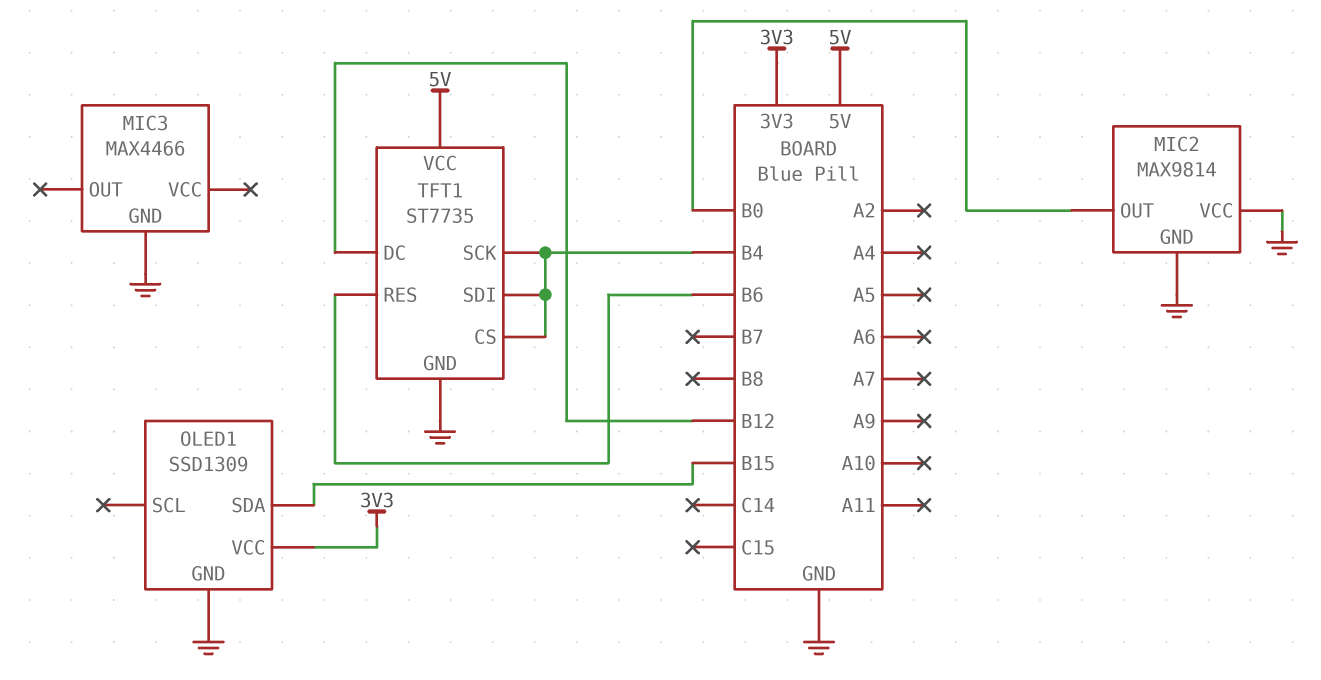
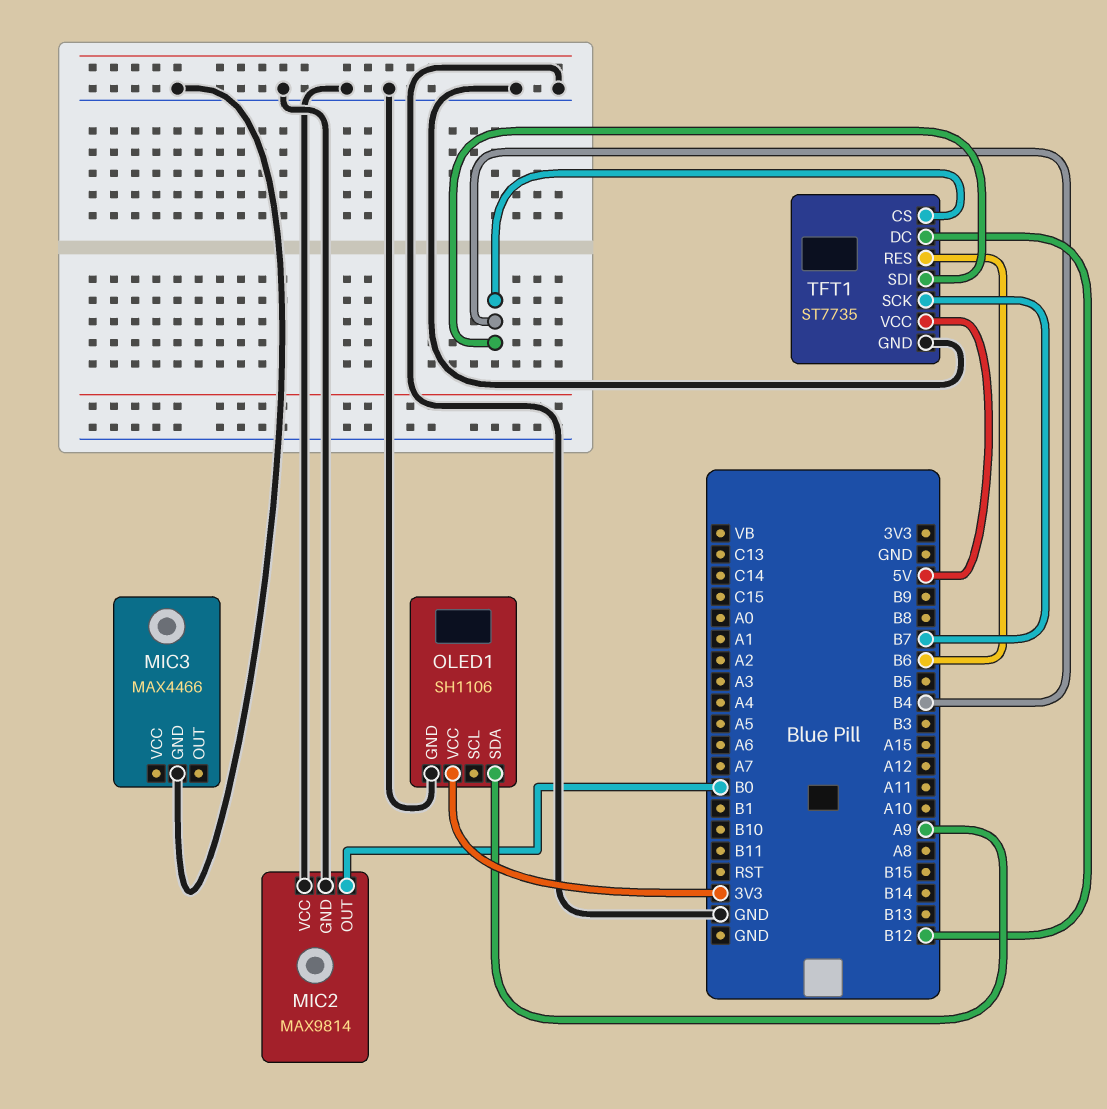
OLED1: SSD1309 -> SH1106
OLED1 pin SDA: B15 -> A9
TFT1 pin SCK: B4 -> B7

